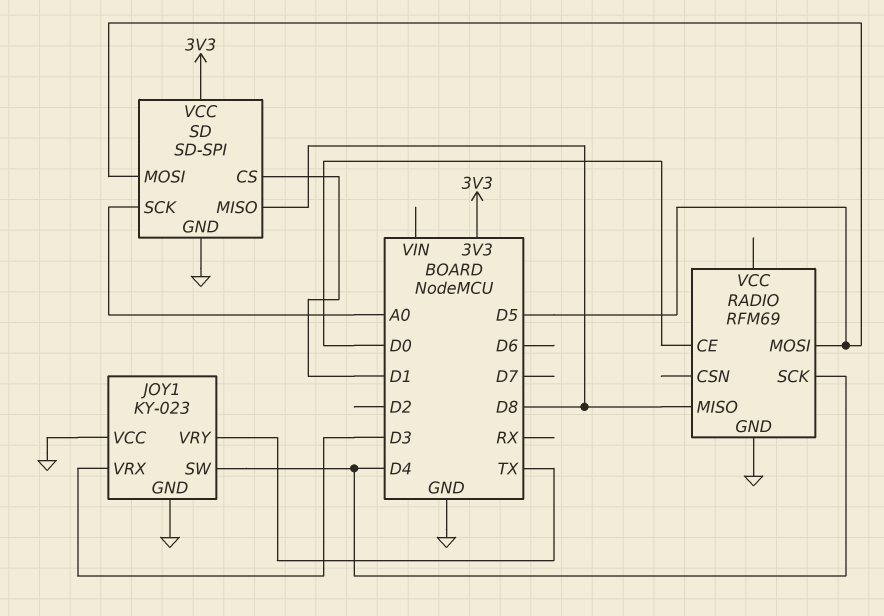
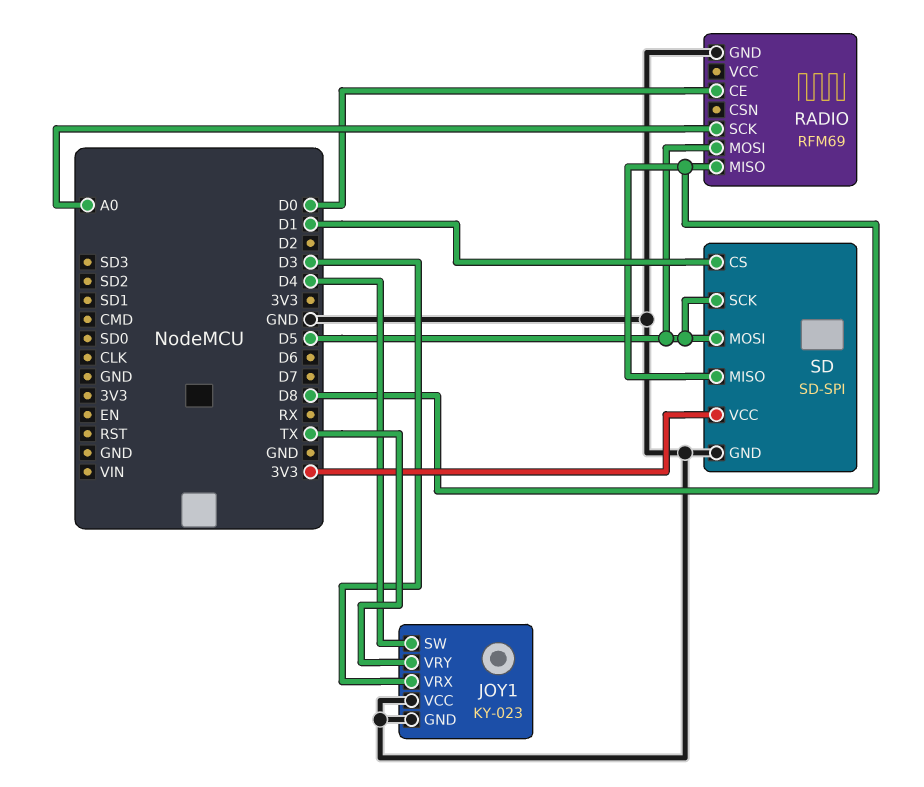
RADIO pin SCK: D4 -> A0
SD pin SCK: A0 -> D5

